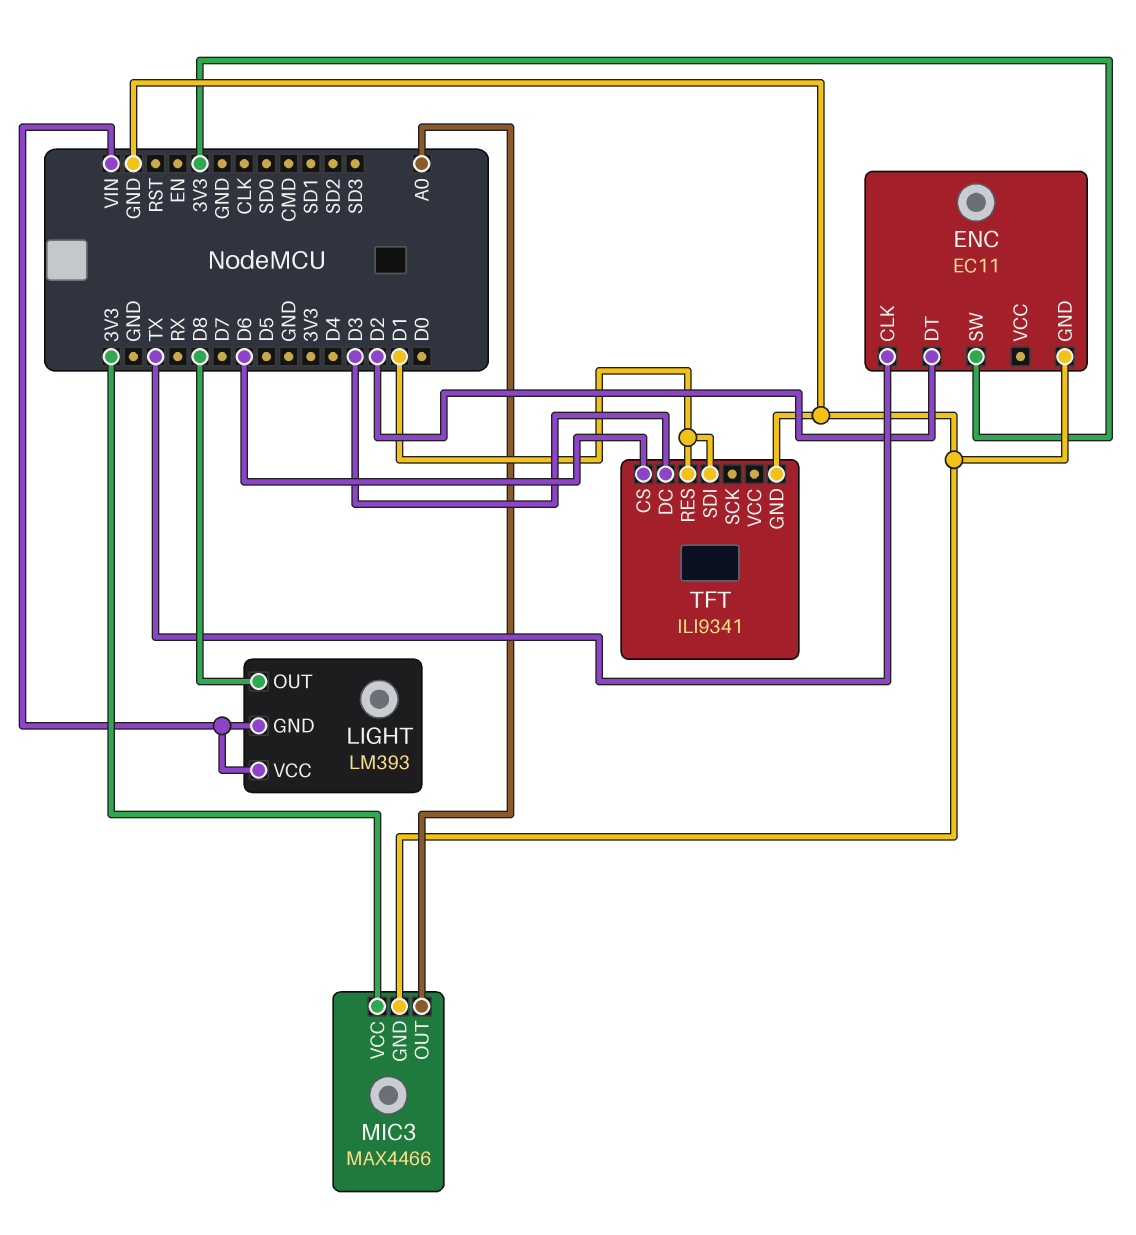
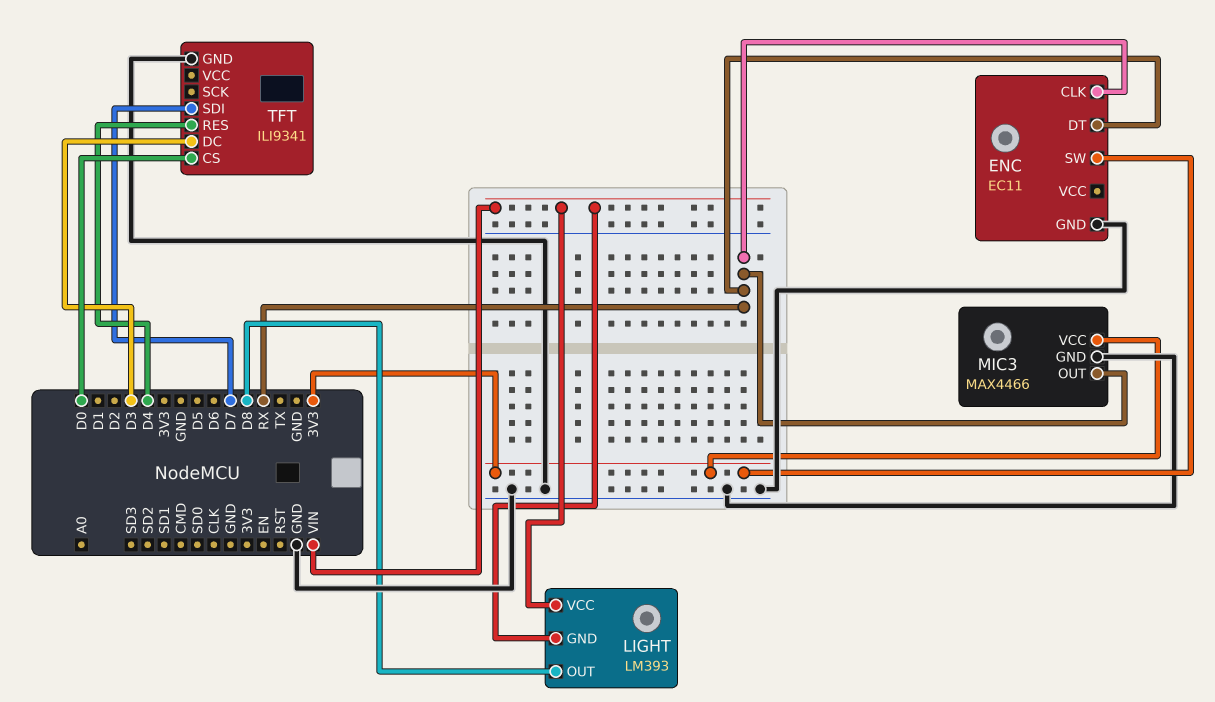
ENC pin CLK: TX -> RX
ENC pin DT: D2 -> RX
MIC3 pin OUT: A0 -> RX
TFT pin CS: D6 -> D0
TFT pin RES: D1 -> D4
TFT pin SDI: D1 -> D7

